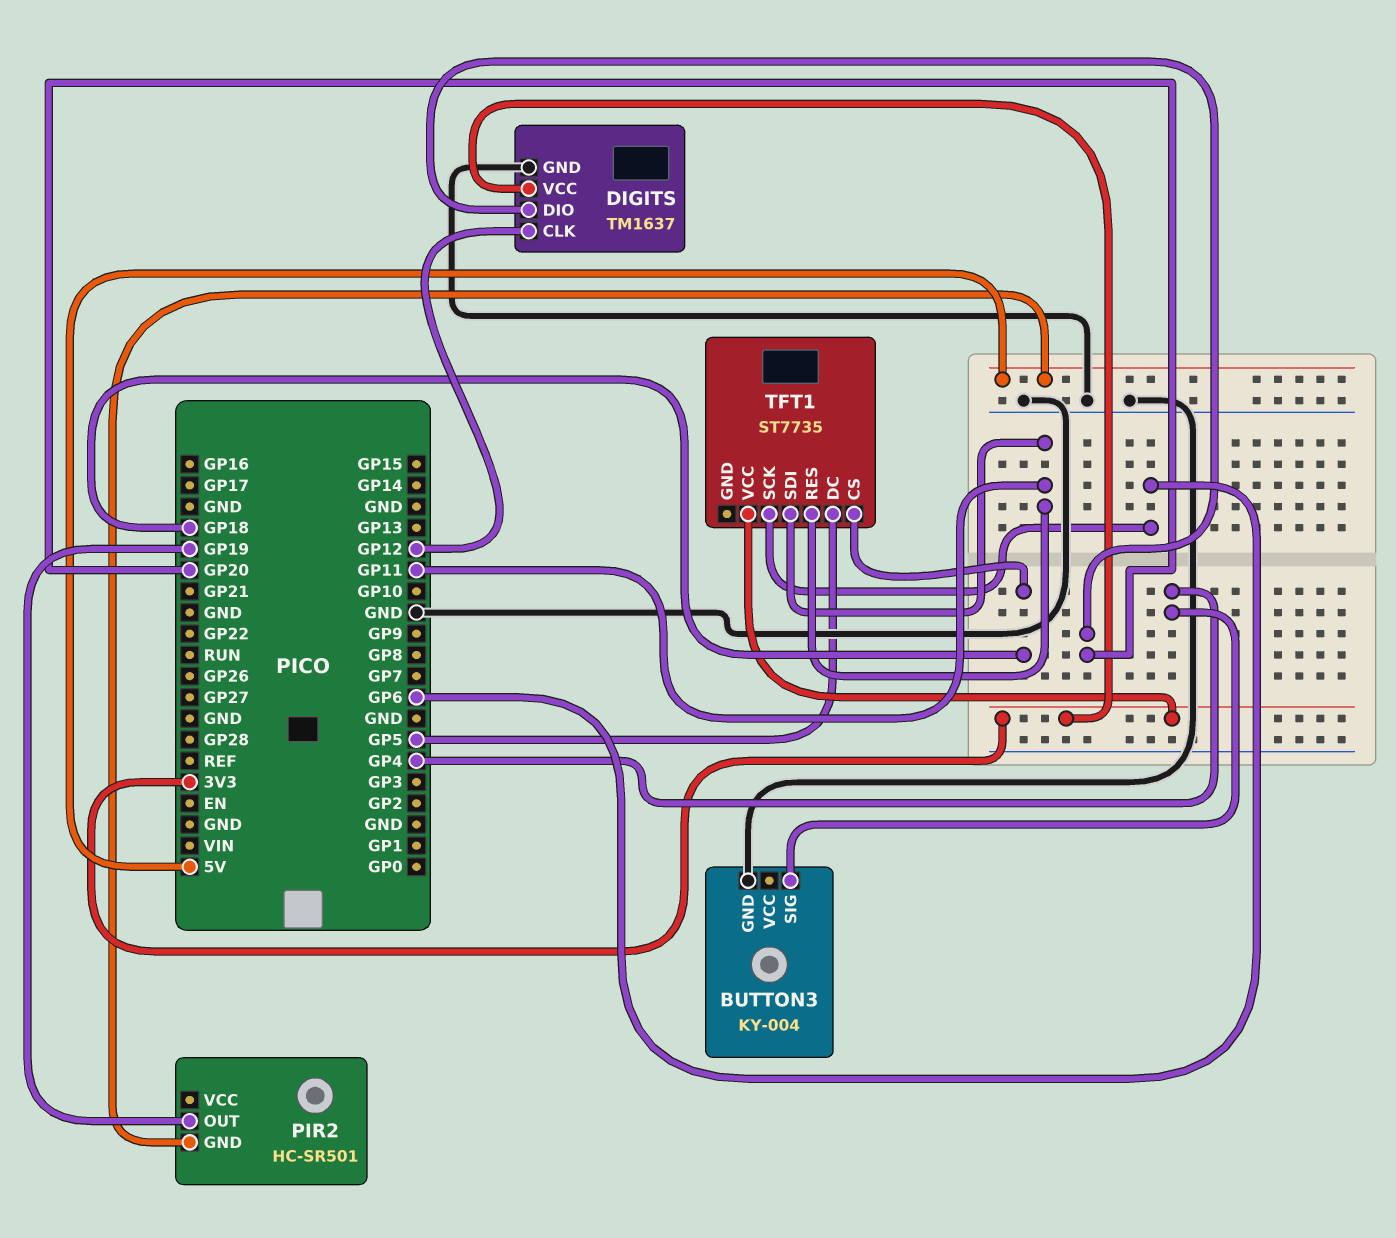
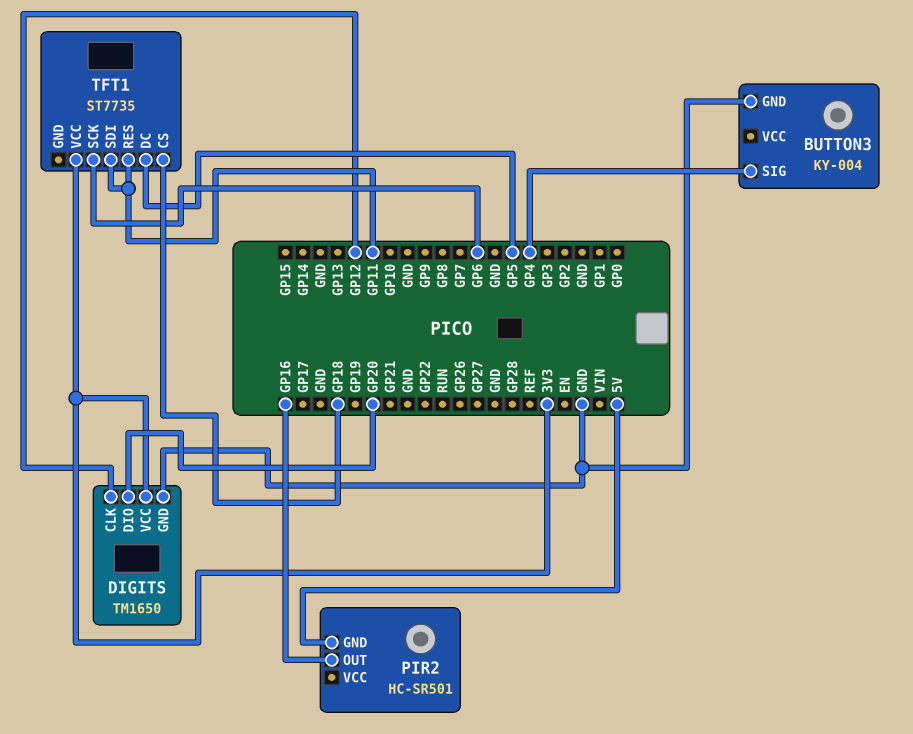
DIGITS: TM1637 -> TM1650
PIR2 pin OUT: GP19 -> GP16

